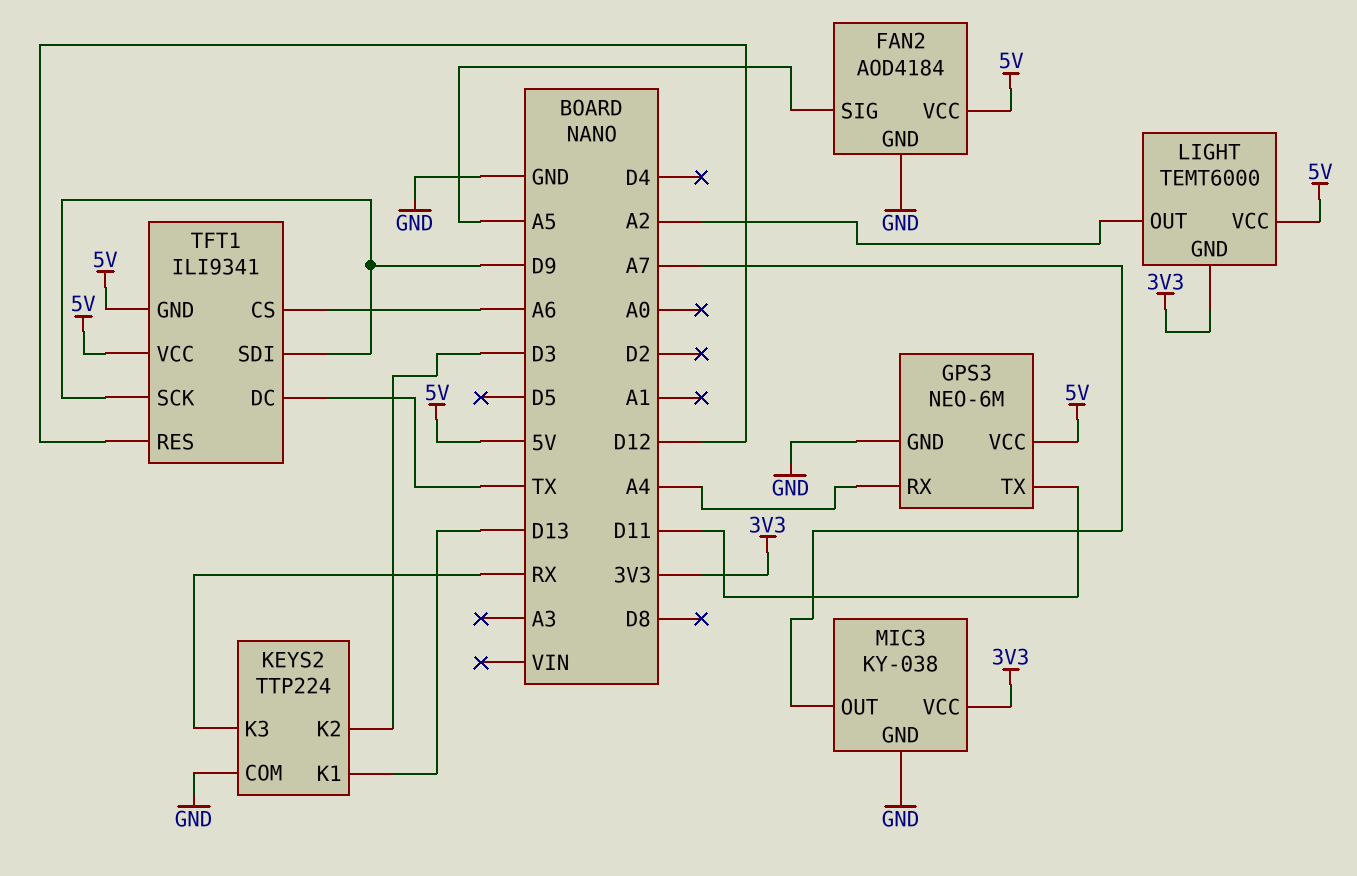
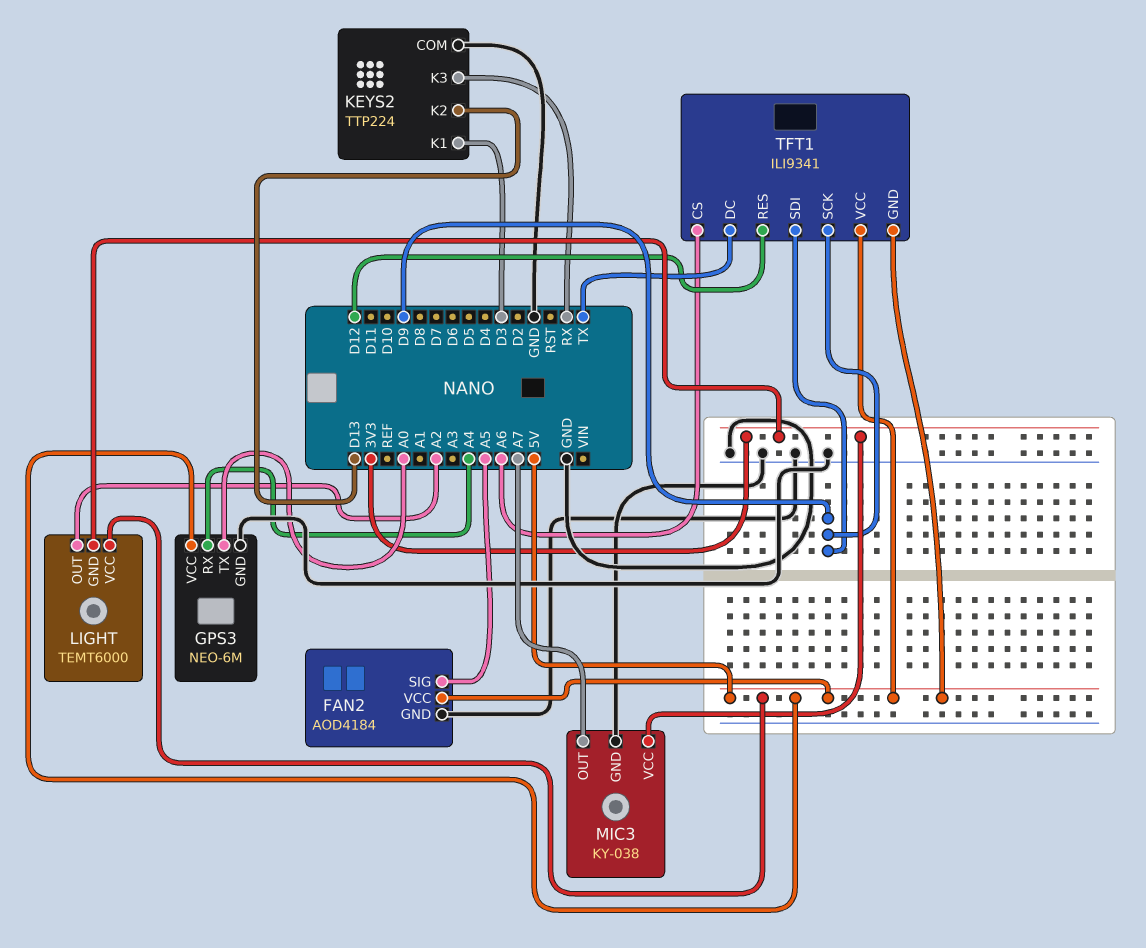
GPS3 pin TX: D11 -> A0
KEYS2 pin K1: D13 -> D3
KEYS2 pin K2: D3 -> D13

